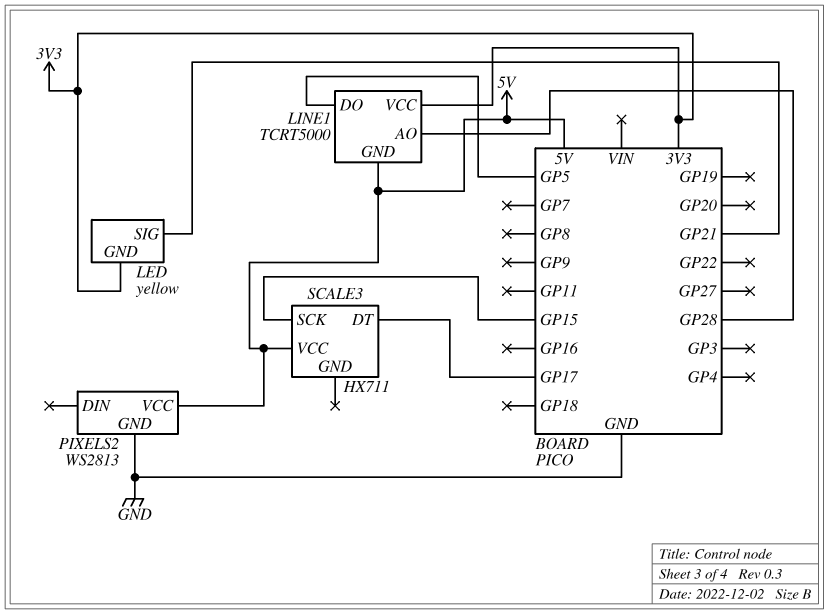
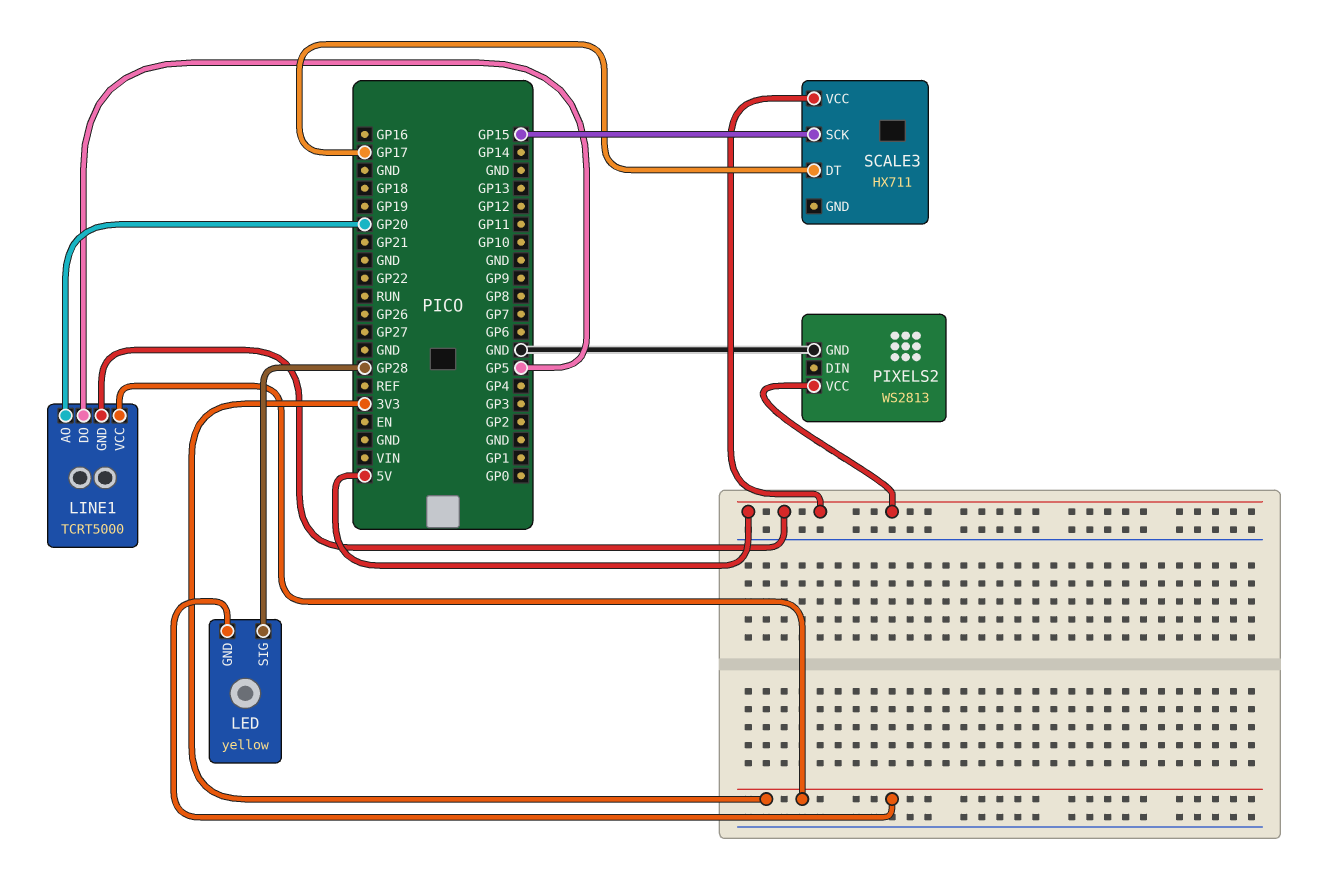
LED pin SIG: GP21 -> GP28
LINE1 pin AO: GP28 -> GP20

